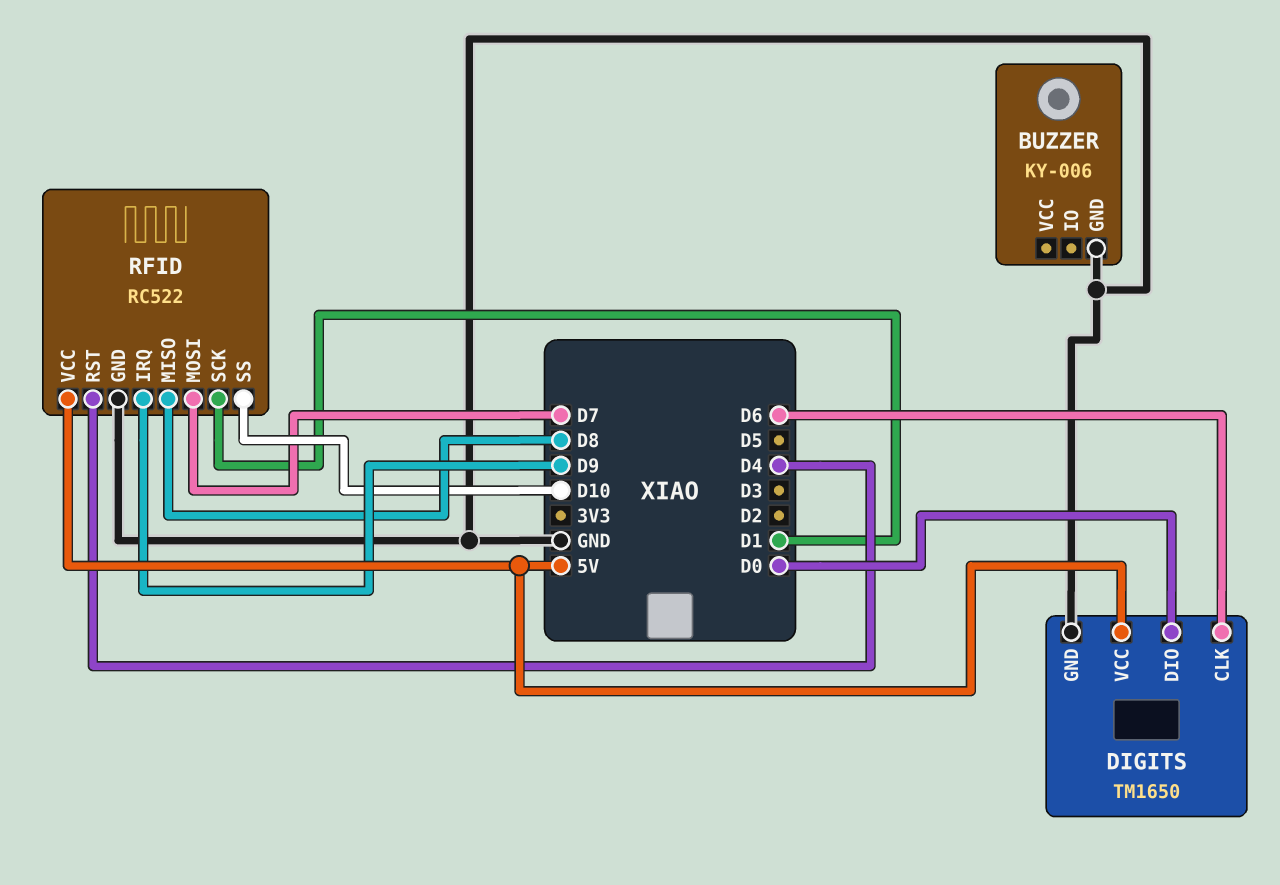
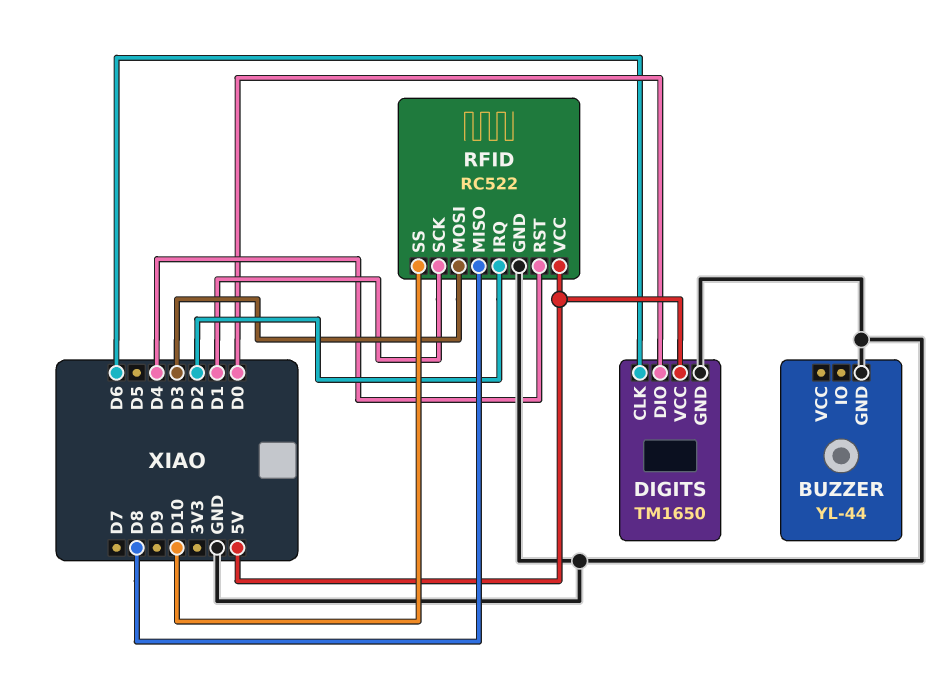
BUZZER: KY-006 -> YL-44
RFID pin IRQ: D9 -> D2
RFID pin MOSI: D7 -> D3

